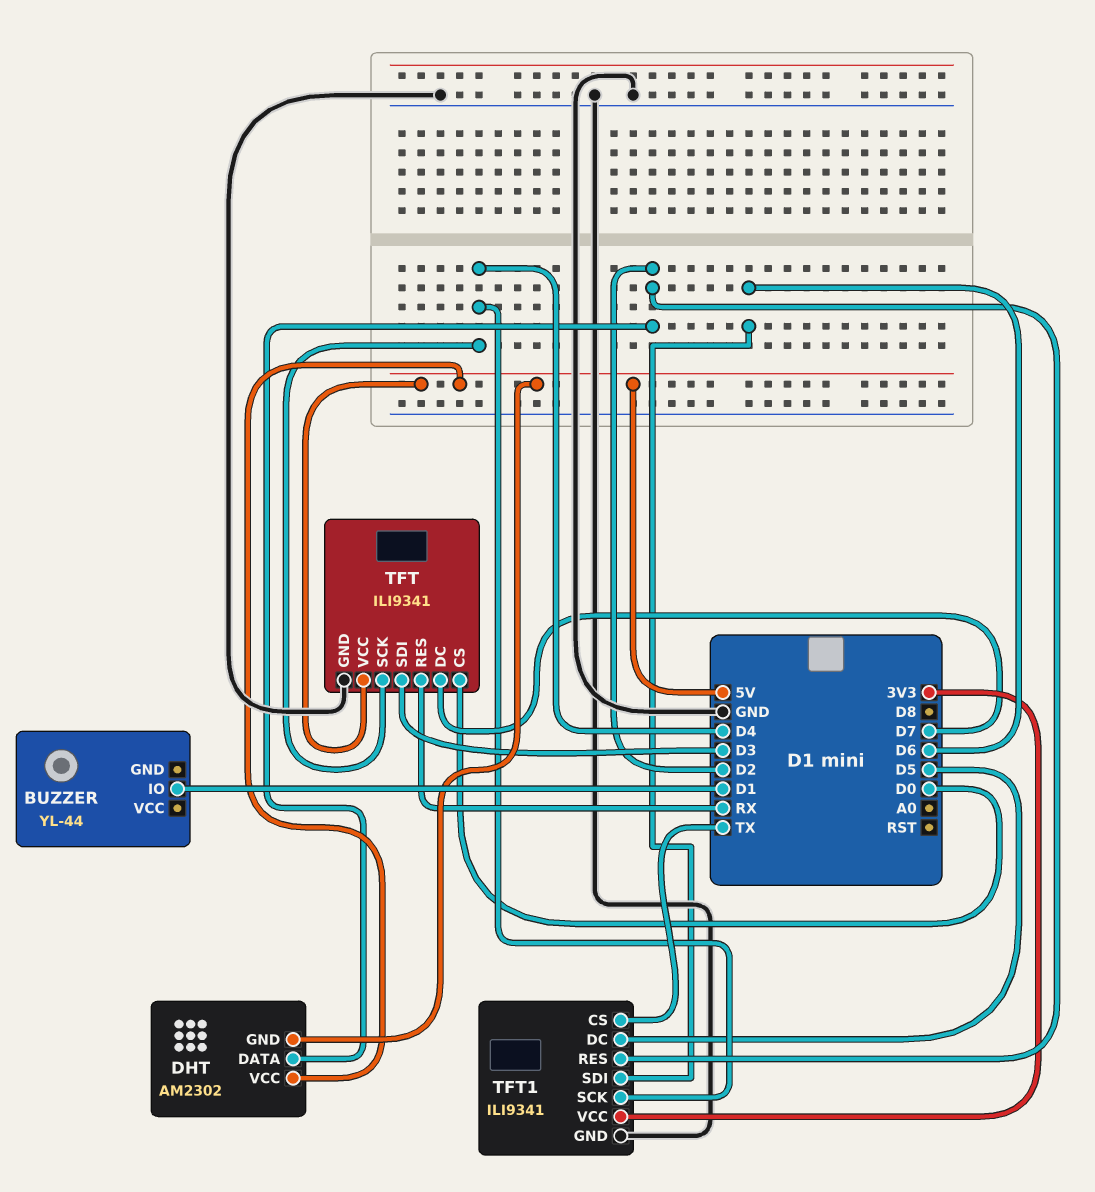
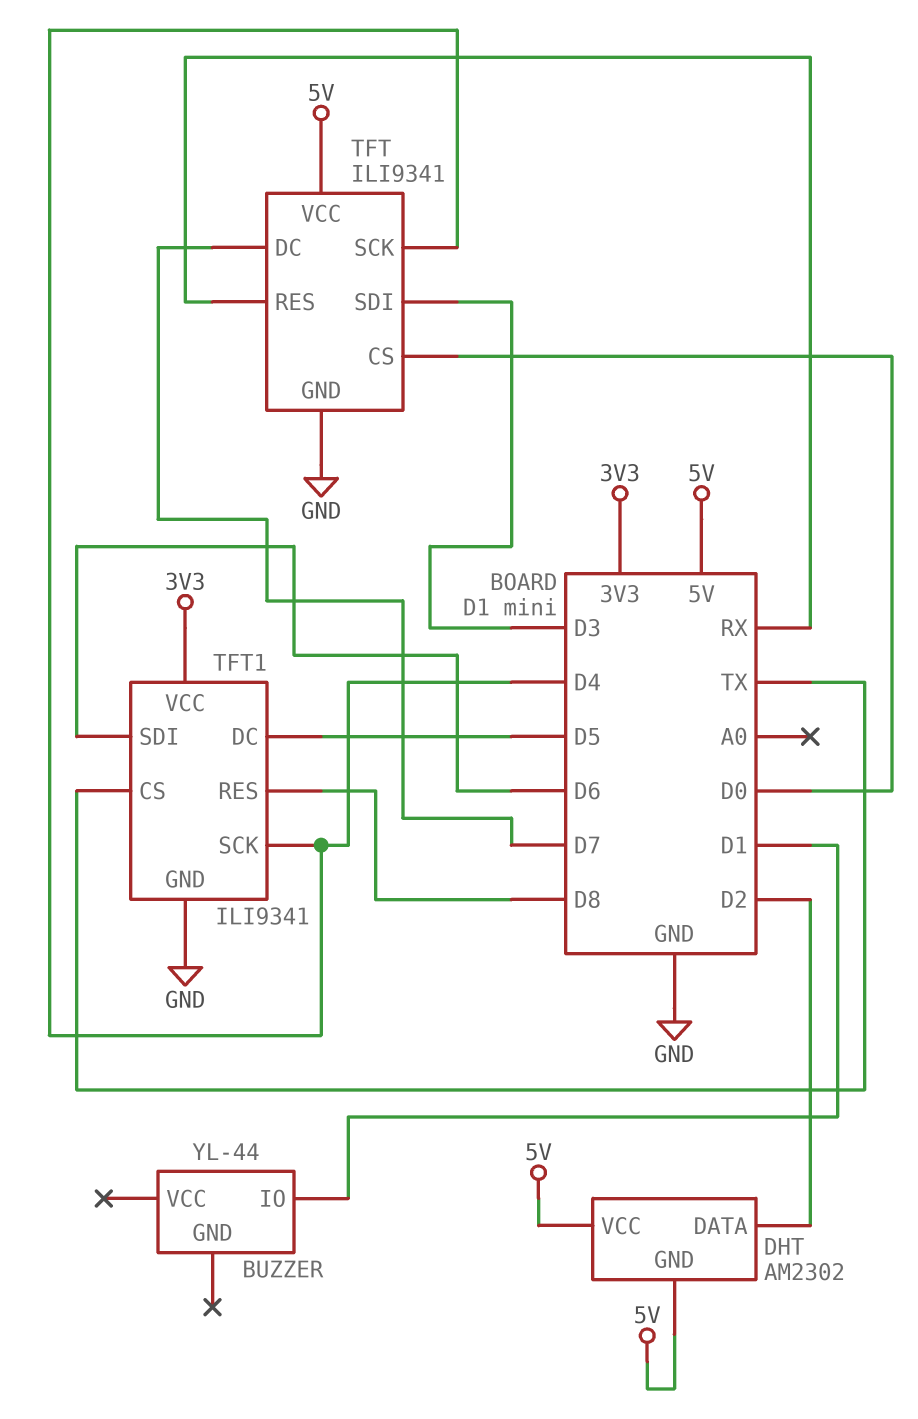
TFT1 pin RES: D2 -> D8

